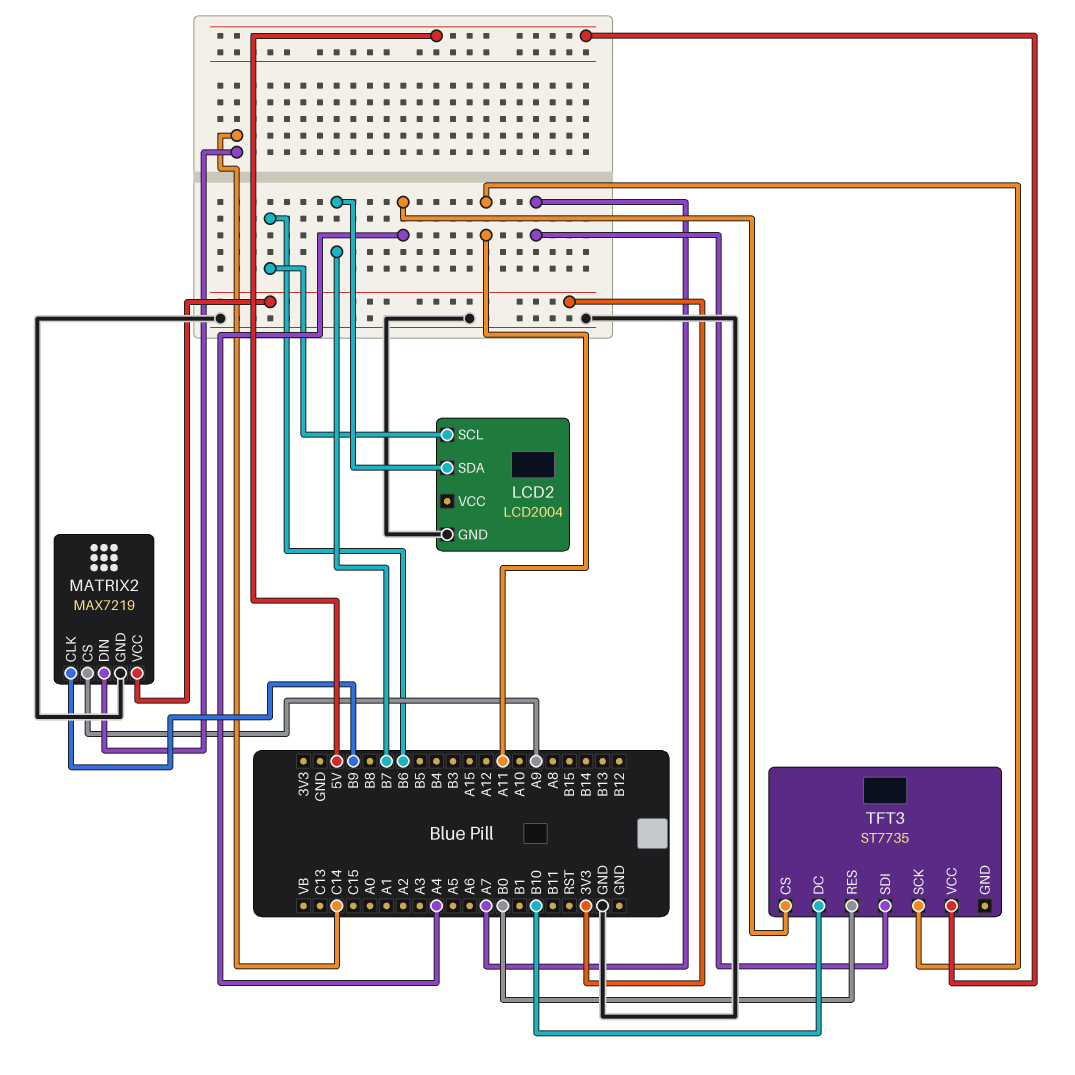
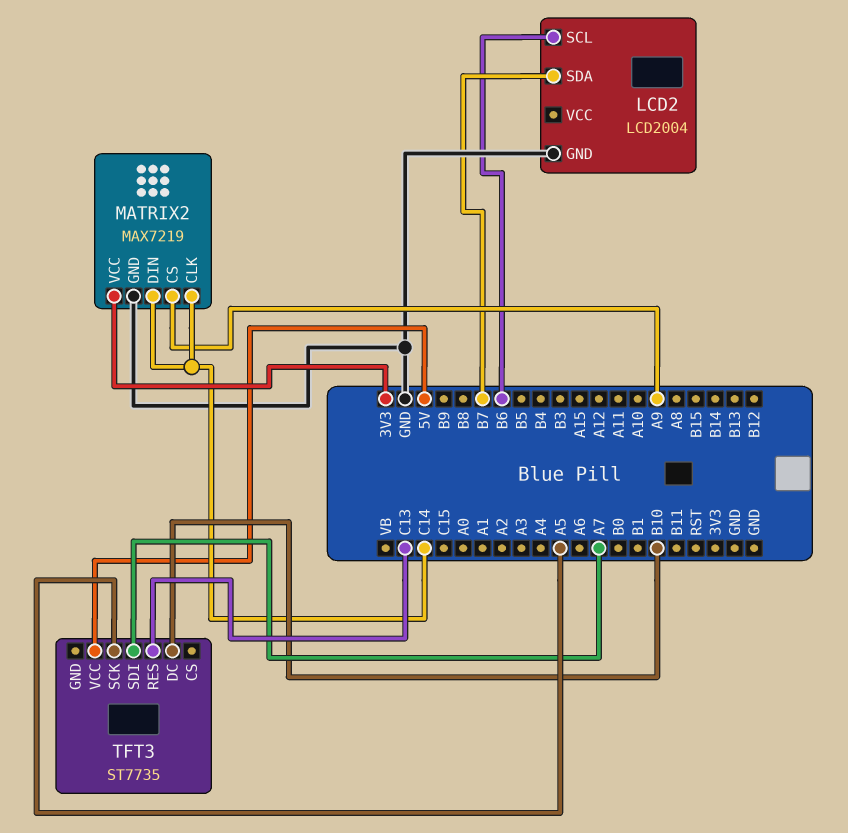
MATRIX2 pin CLK: B9 -> C14
TFT3 pin CS: A4 -> none
TFT3 pin RES: B0 -> C13
TFT3 pin SCK: A11 -> A5

